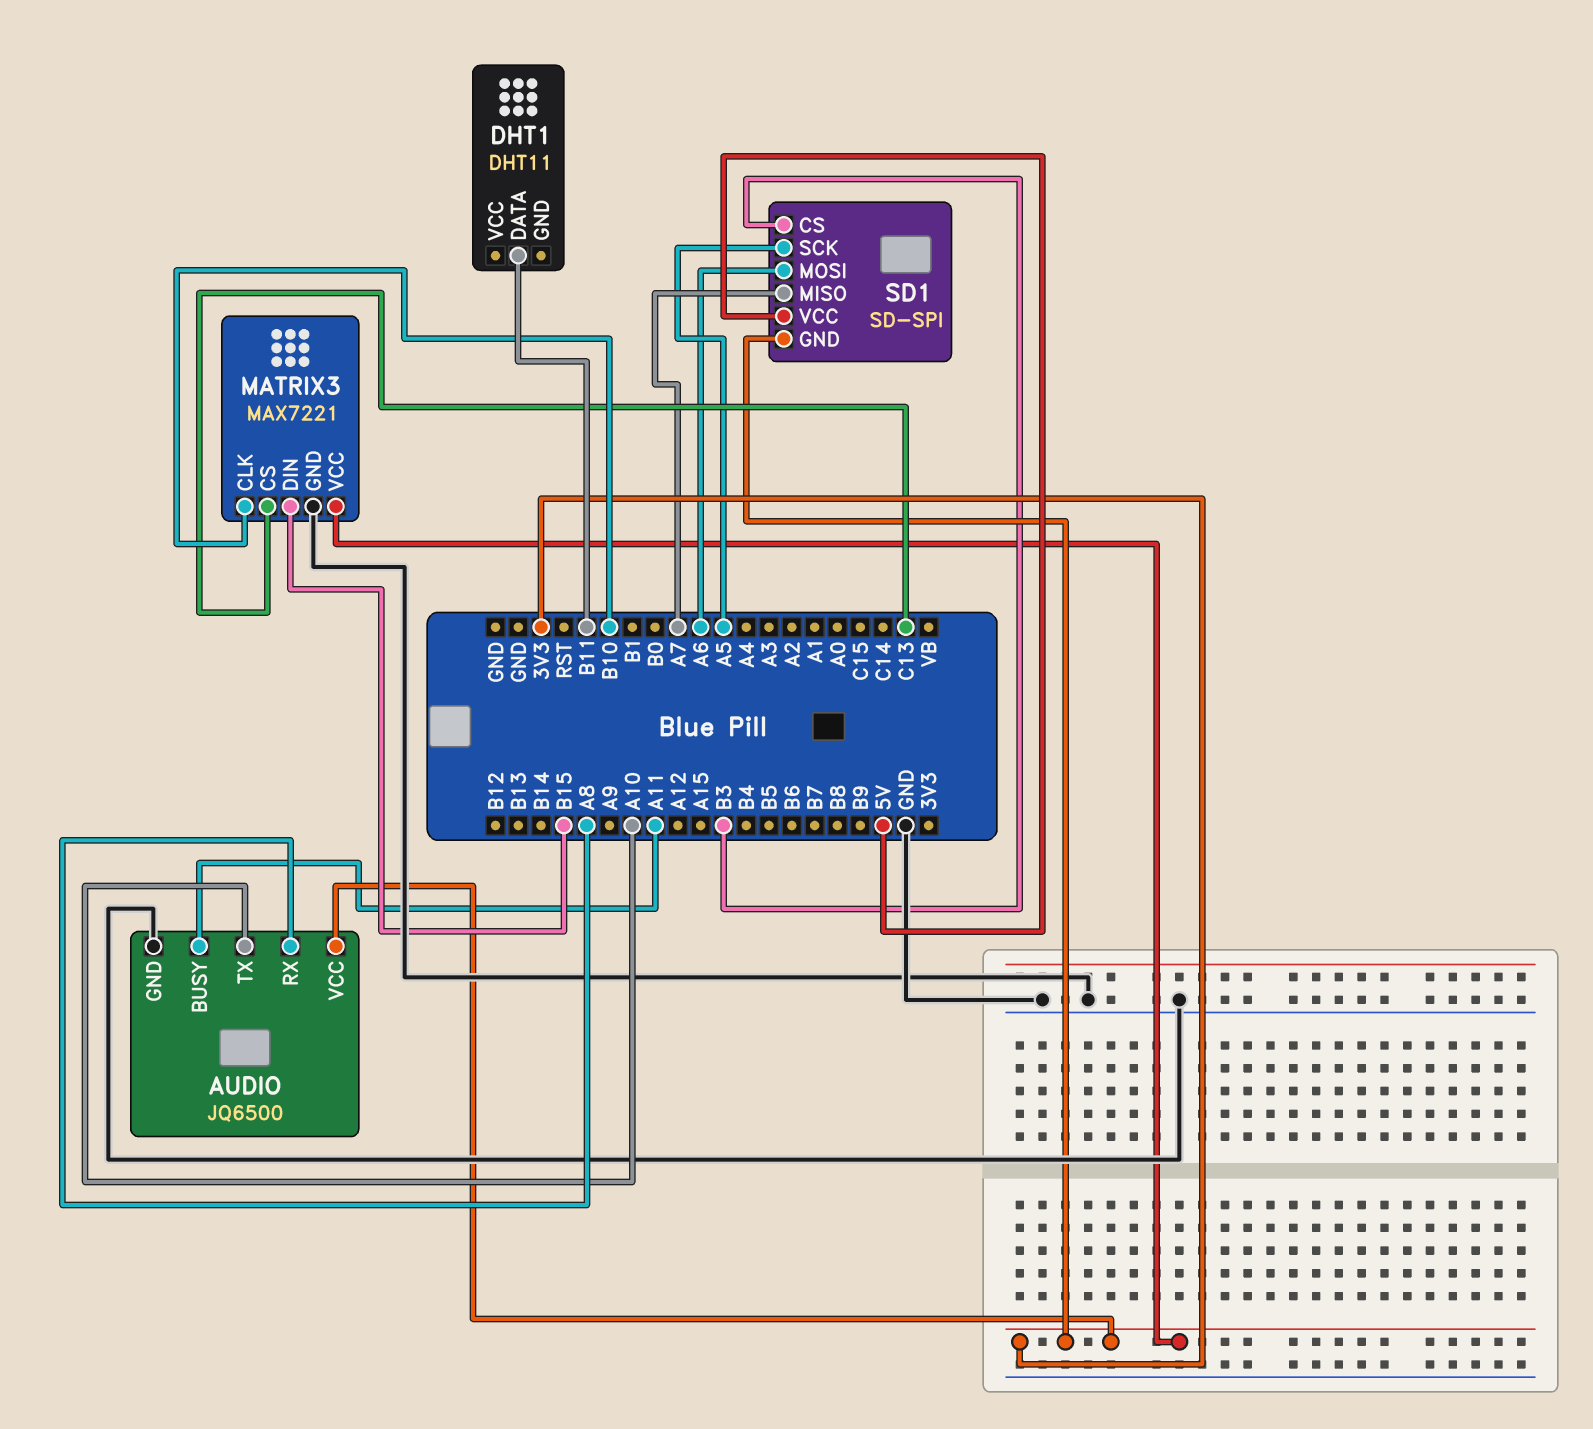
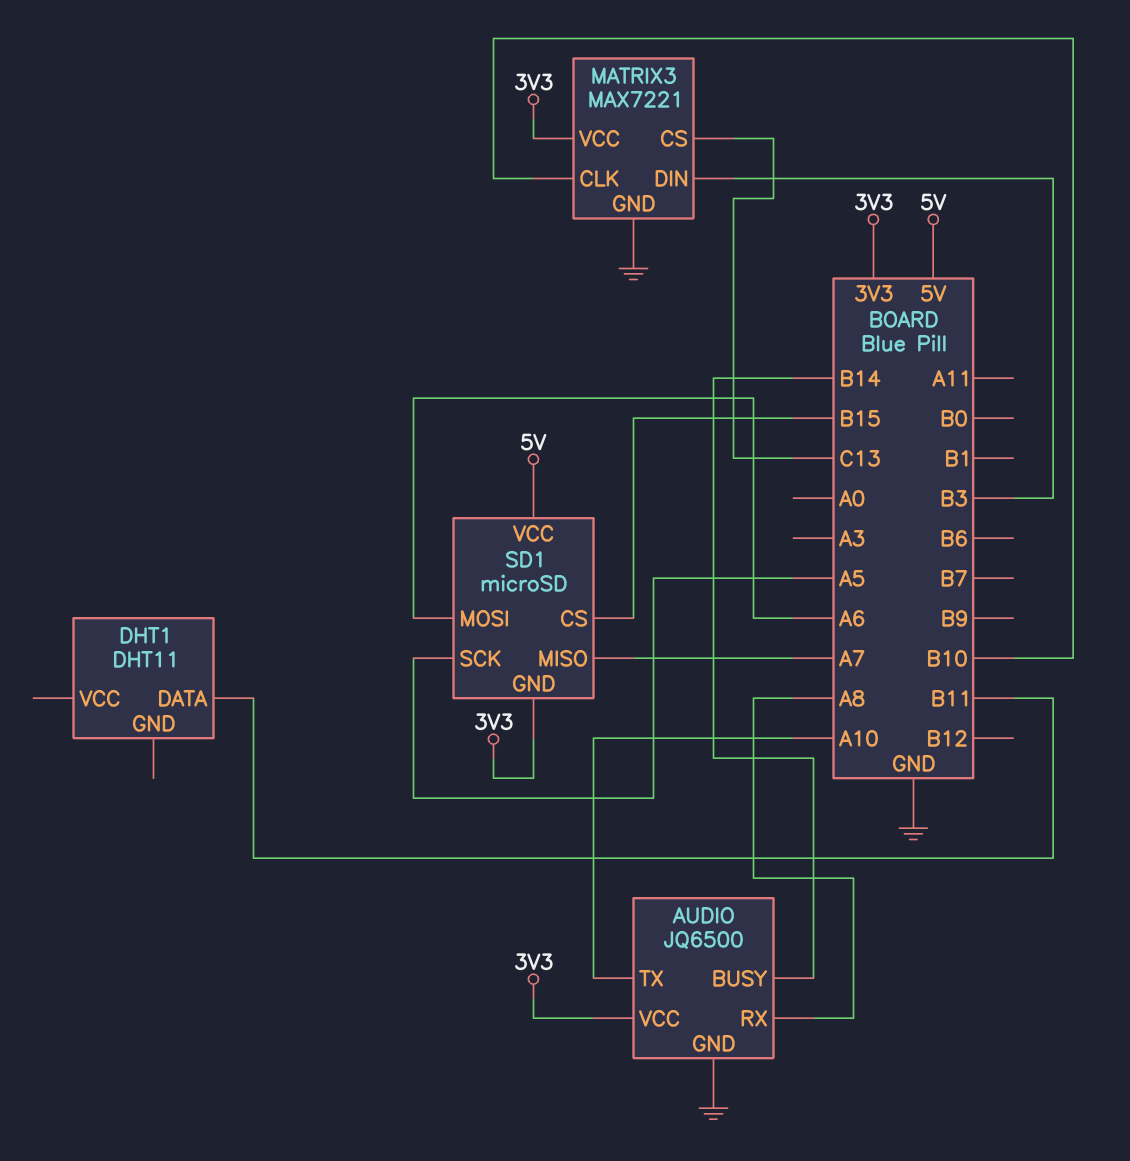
AUDIO pin BUSY: A11 -> B14
MATRIX3 pin DIN: B15 -> B3
SD1: SD-SPI -> microSD
SD1 pin CS: B3 -> B15

